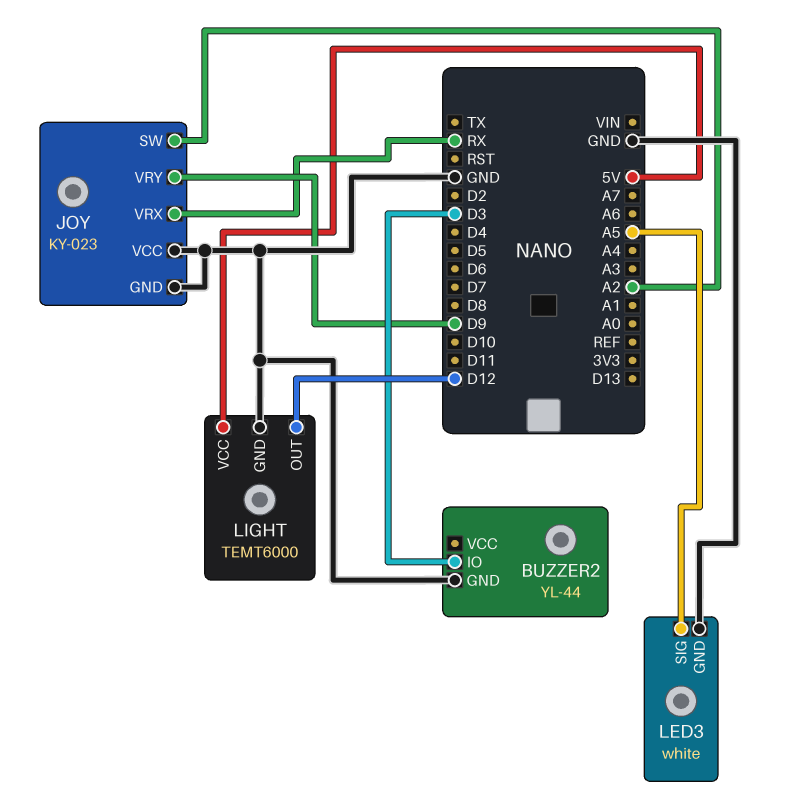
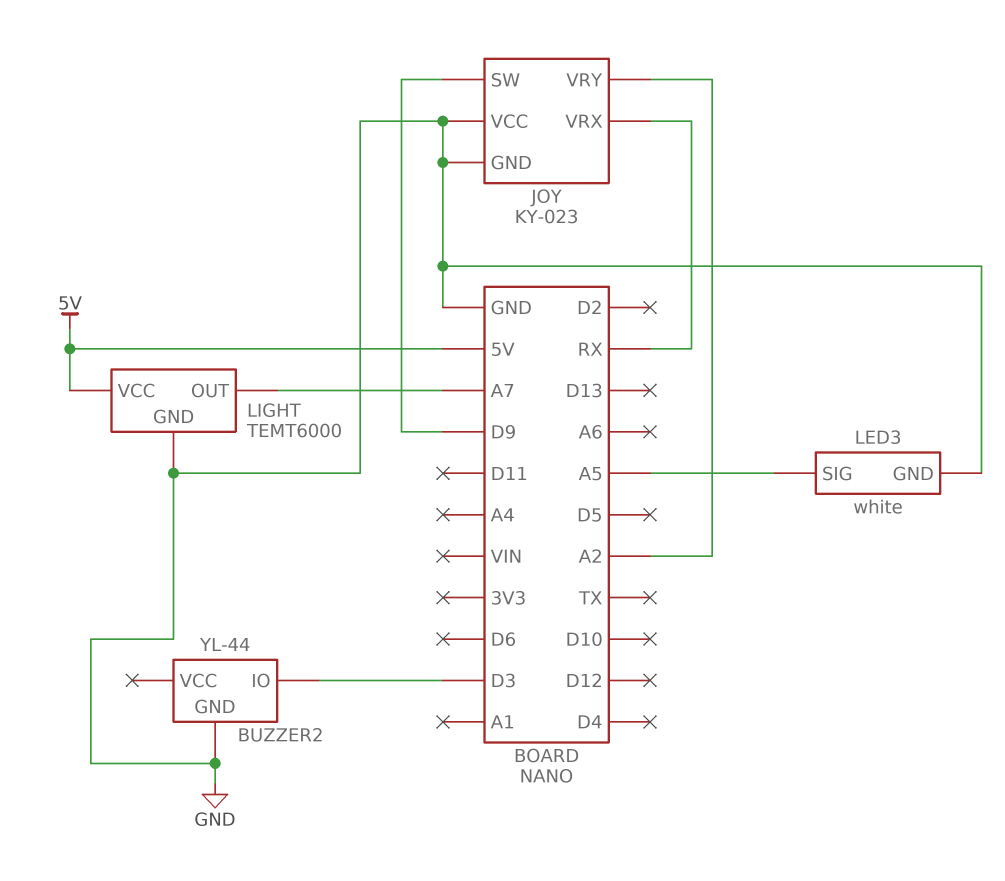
JOY pin SW: A2 -> D9
JOY pin VRY: D9 -> A2
LIGHT pin OUT: D12 -> A7

